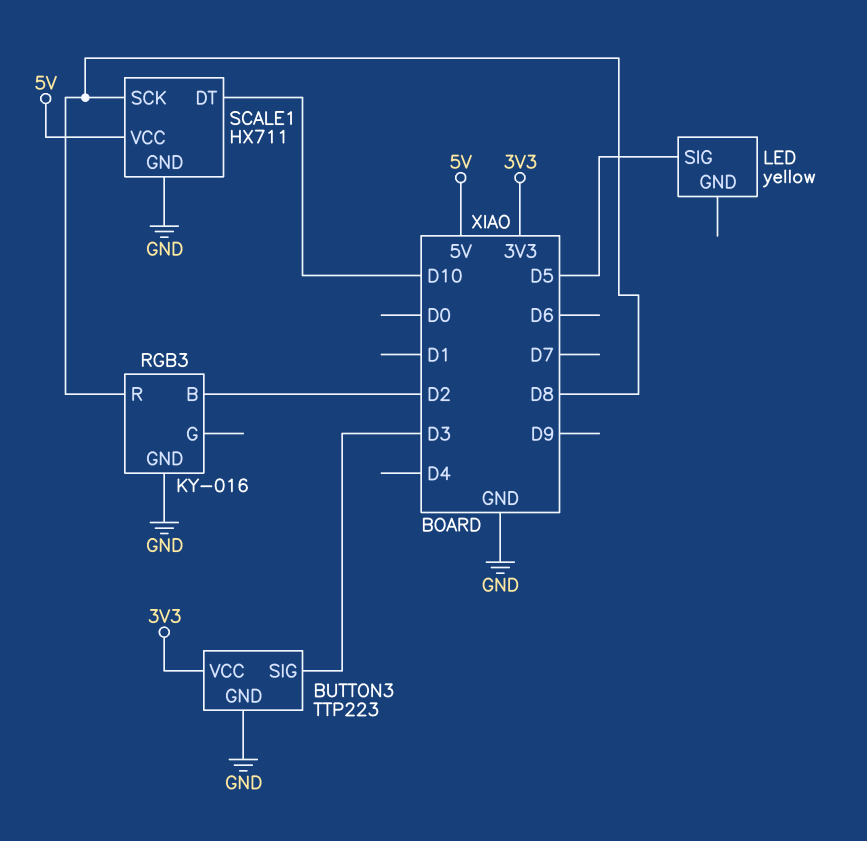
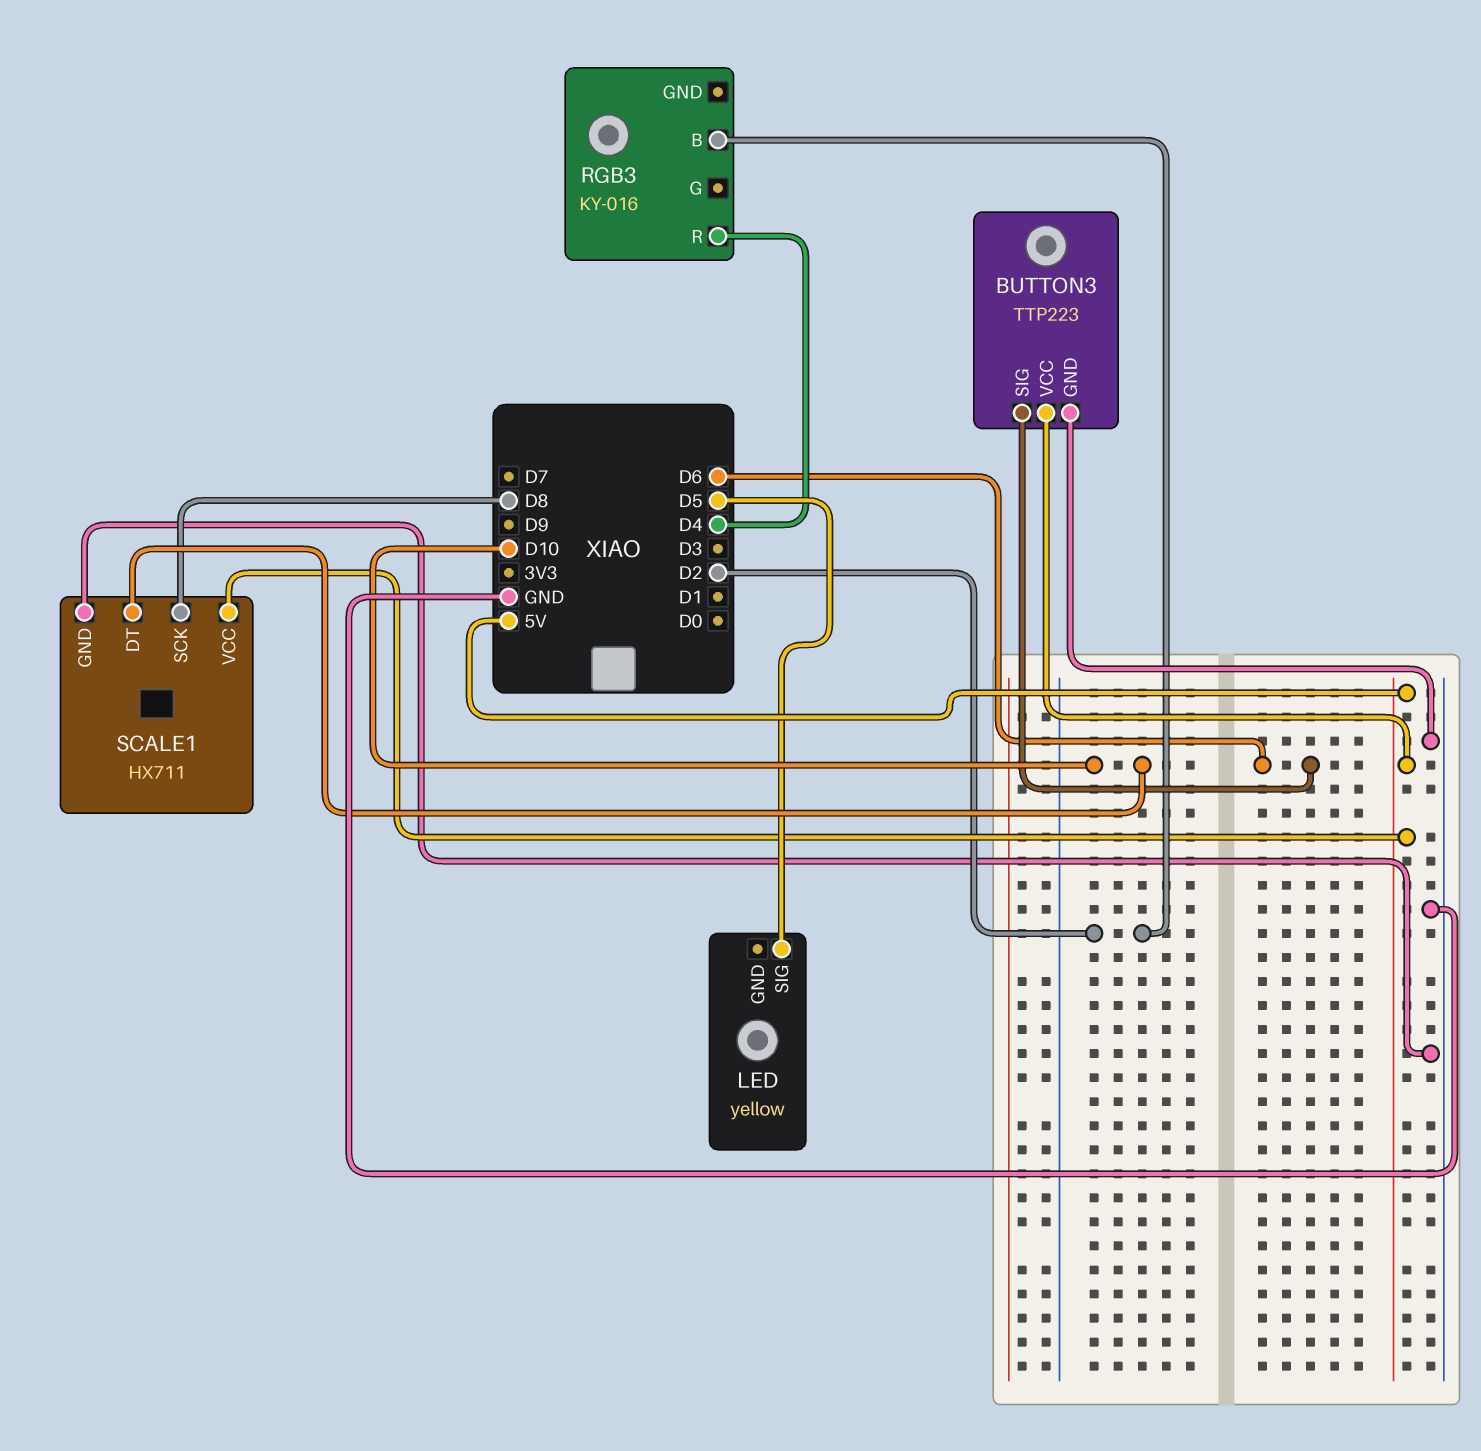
BUTTON3 pin SIG: D3 -> D6
BUTTON3 pin VCC: 3V3 -> 5V
RGB3 pin GND: GND -> none
RGB3 pin R: D8 -> D4

